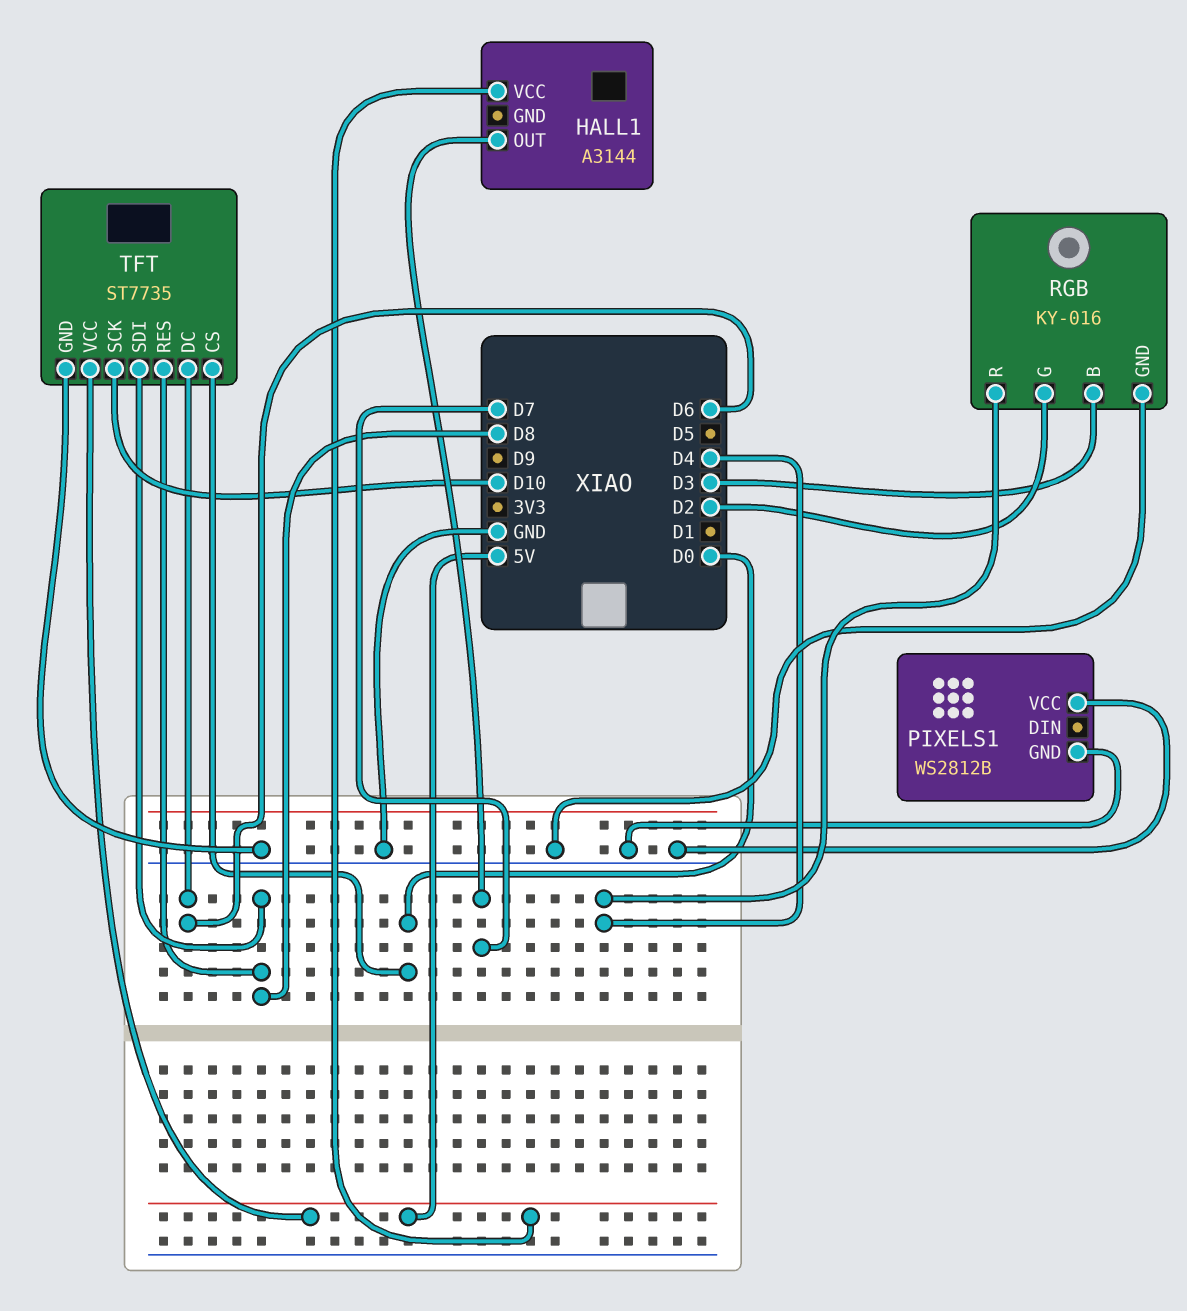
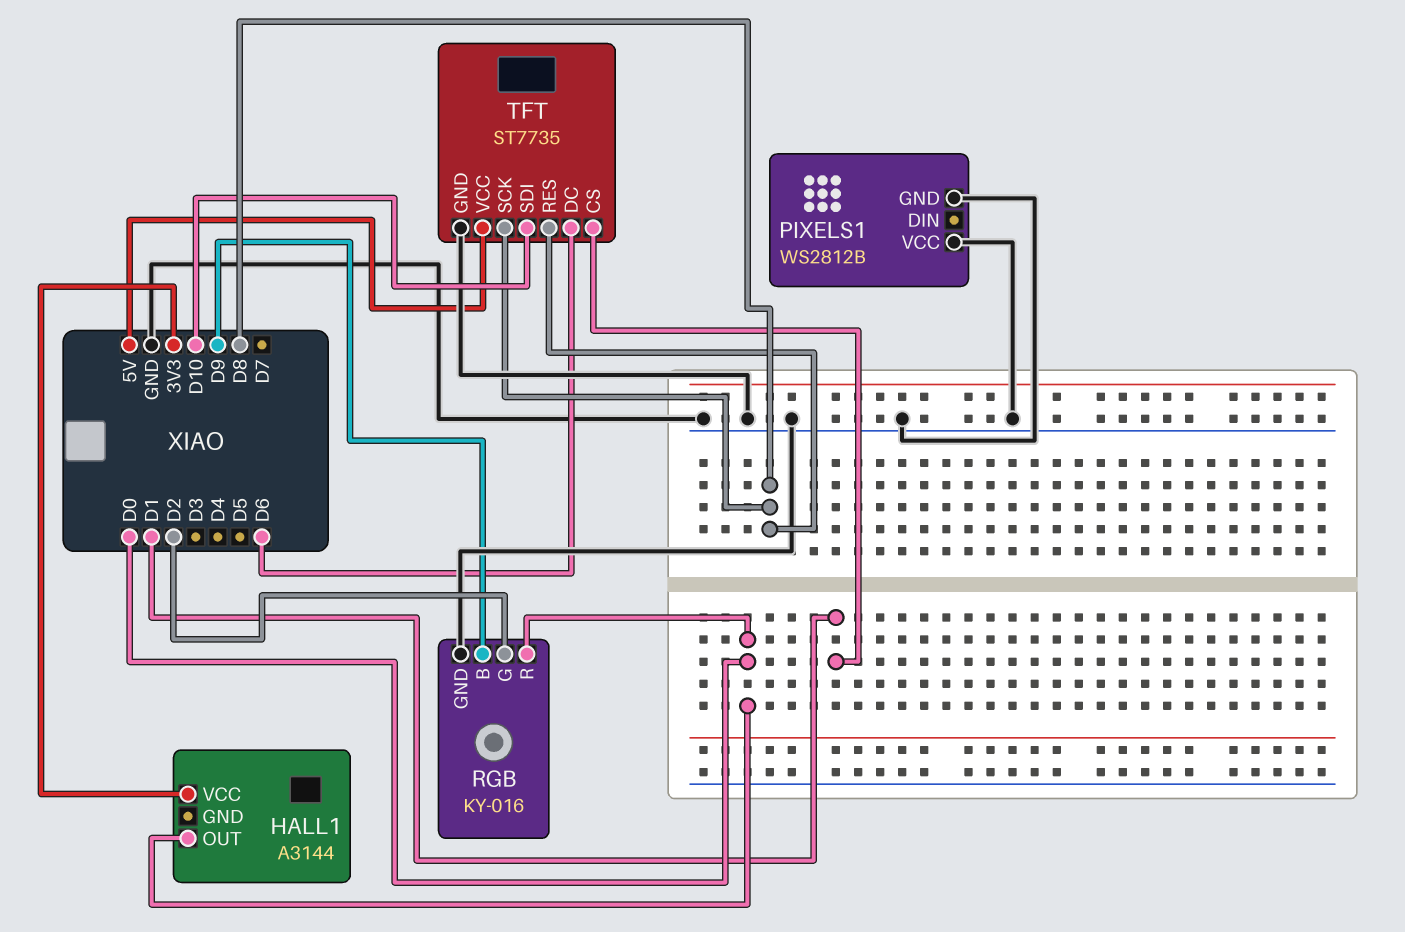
HALL1 pin OUT: D7 -> D0
HALL1 pin VCC: 5V -> 3V3
RGB pin B: D3 -> D9
RGB pin R: D4 -> D0
TFT pin CS: D0 -> D1
TFT pin SCK: D10 -> D8
TFT pin SDI: D8 -> D10

